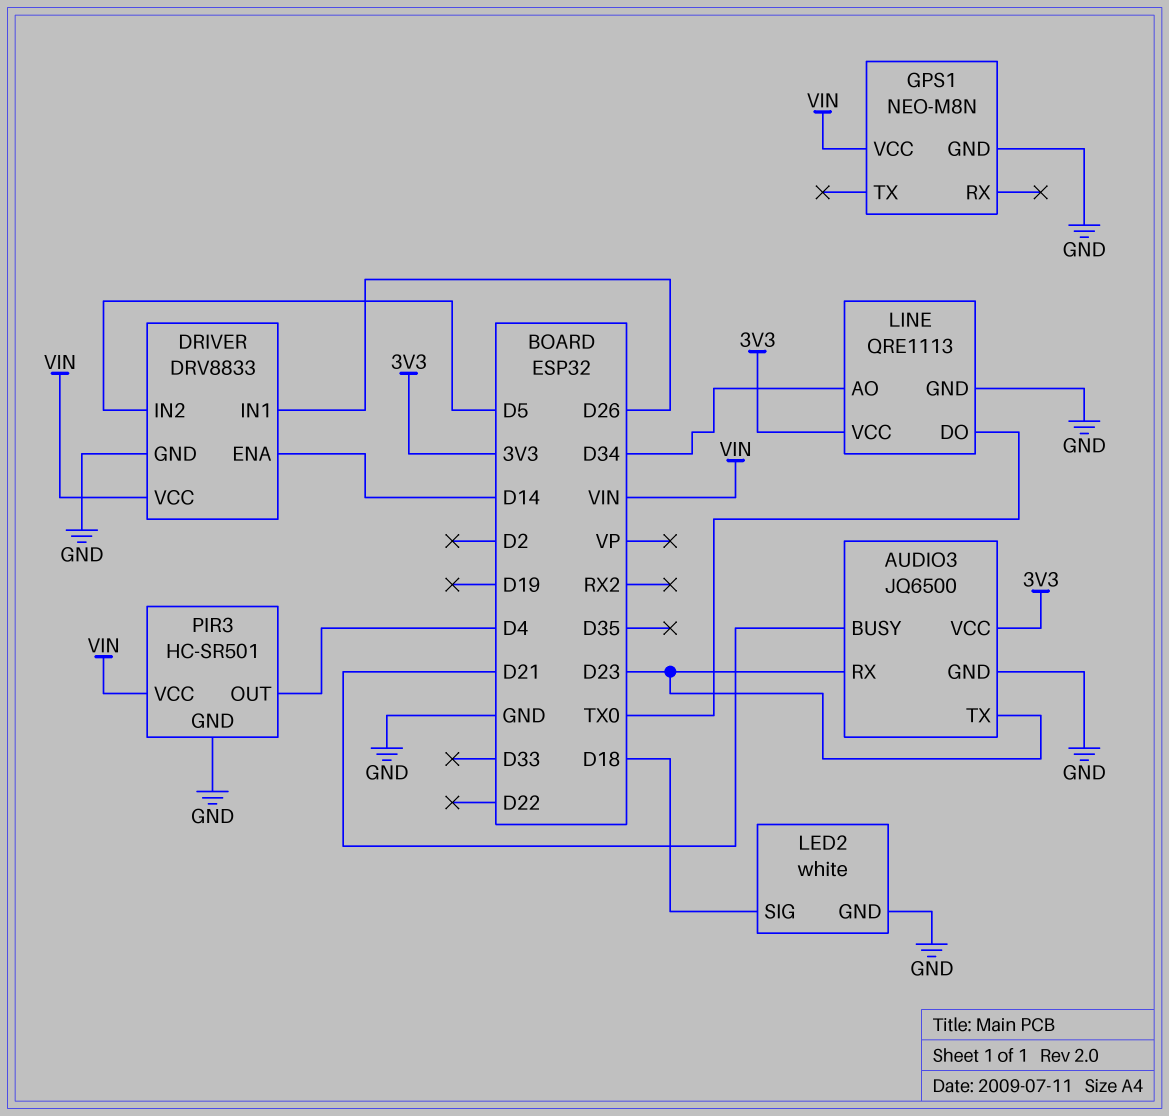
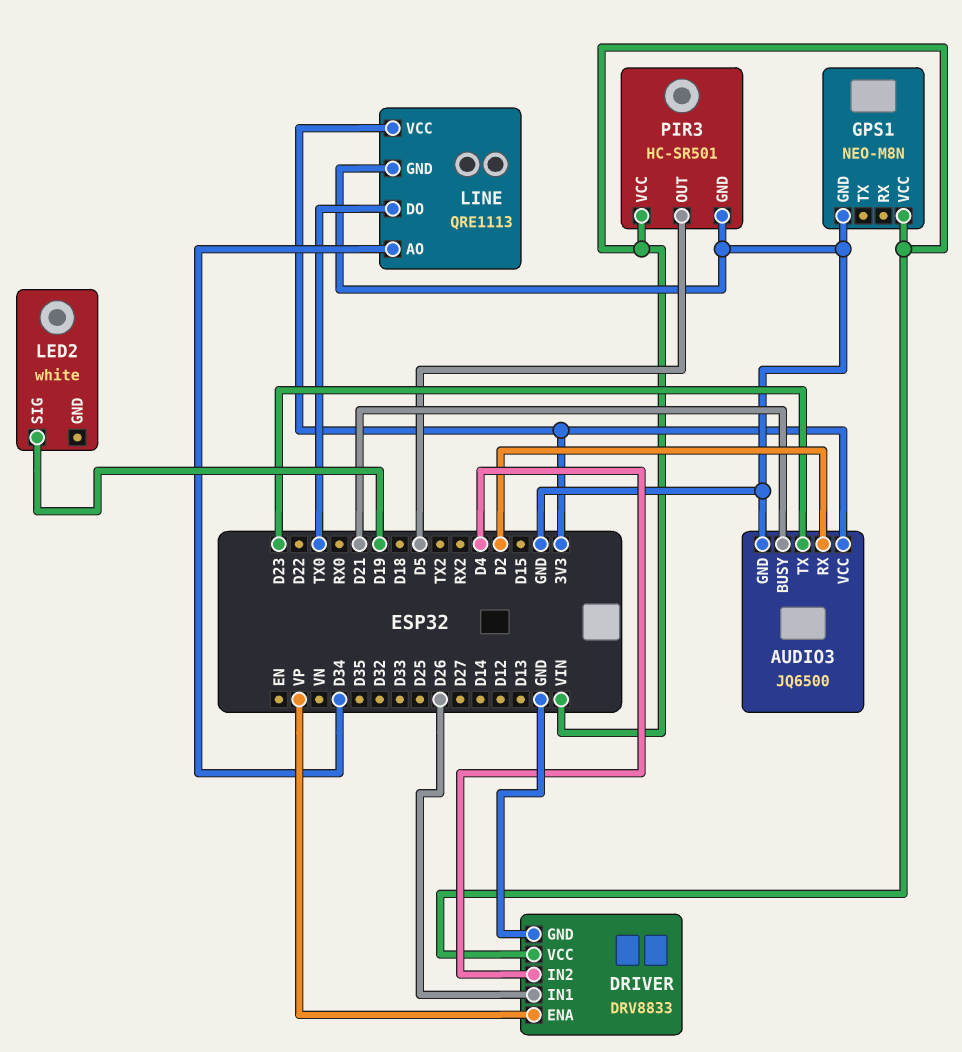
AUDIO3 pin RX: D23 -> D2
DRIVER pin ENA: D14 -> VP
DRIVER pin IN2: D5 -> D4
LED2 pin GND: GND -> none
LED2 pin SIG: D18 -> D19
PIR3 pin OUT: D4 -> D5

